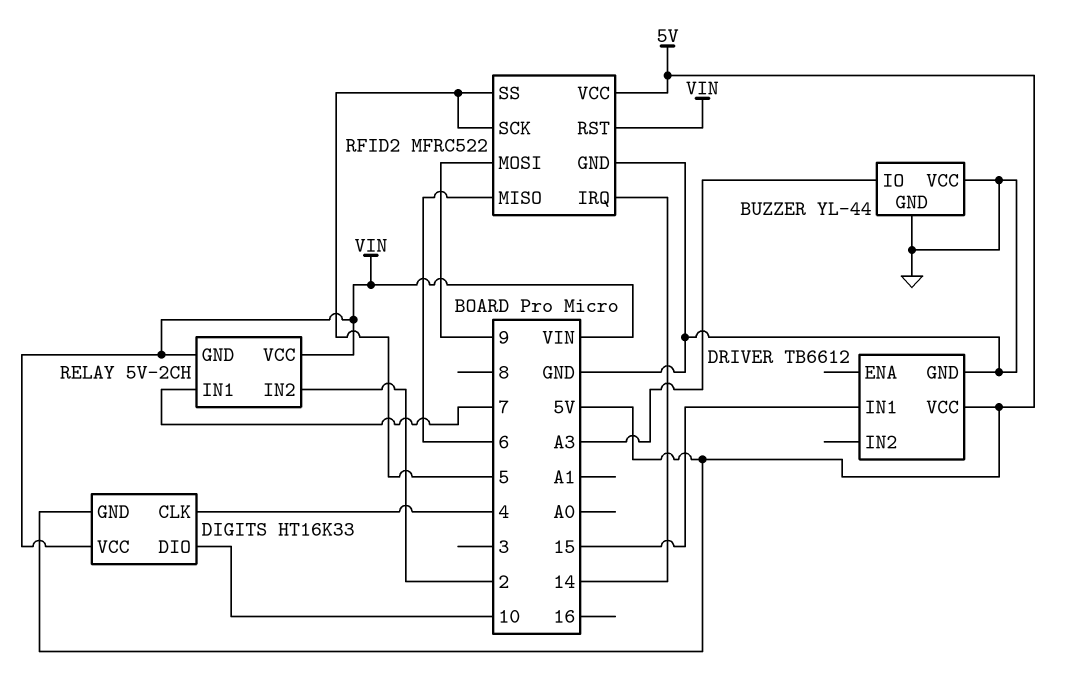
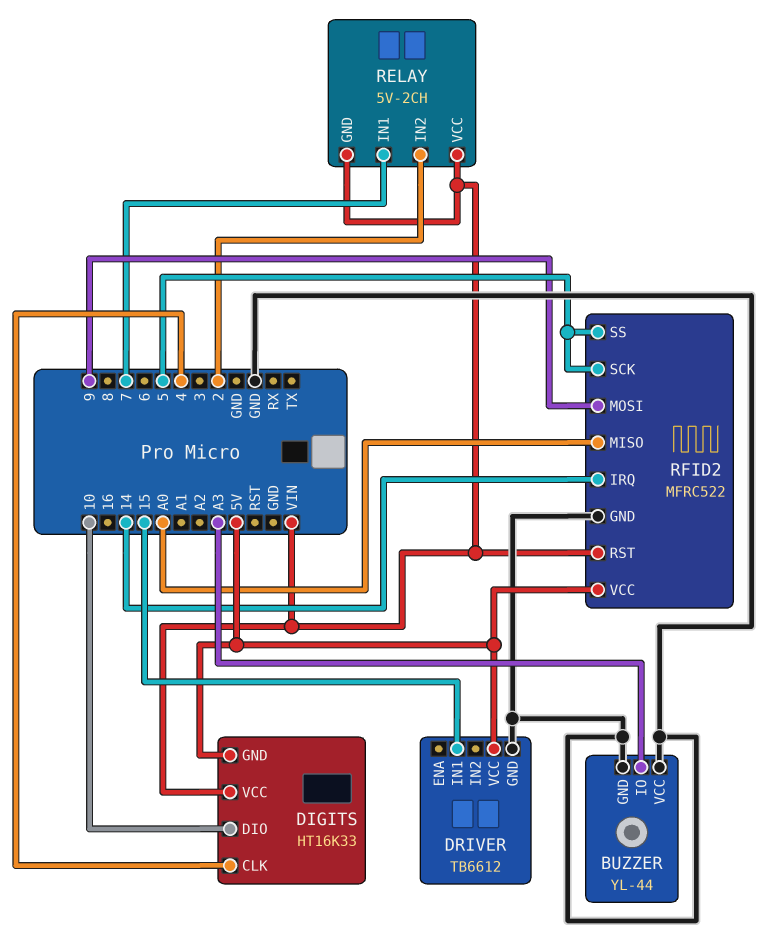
RFID2 pin MISO: 6 -> A0

